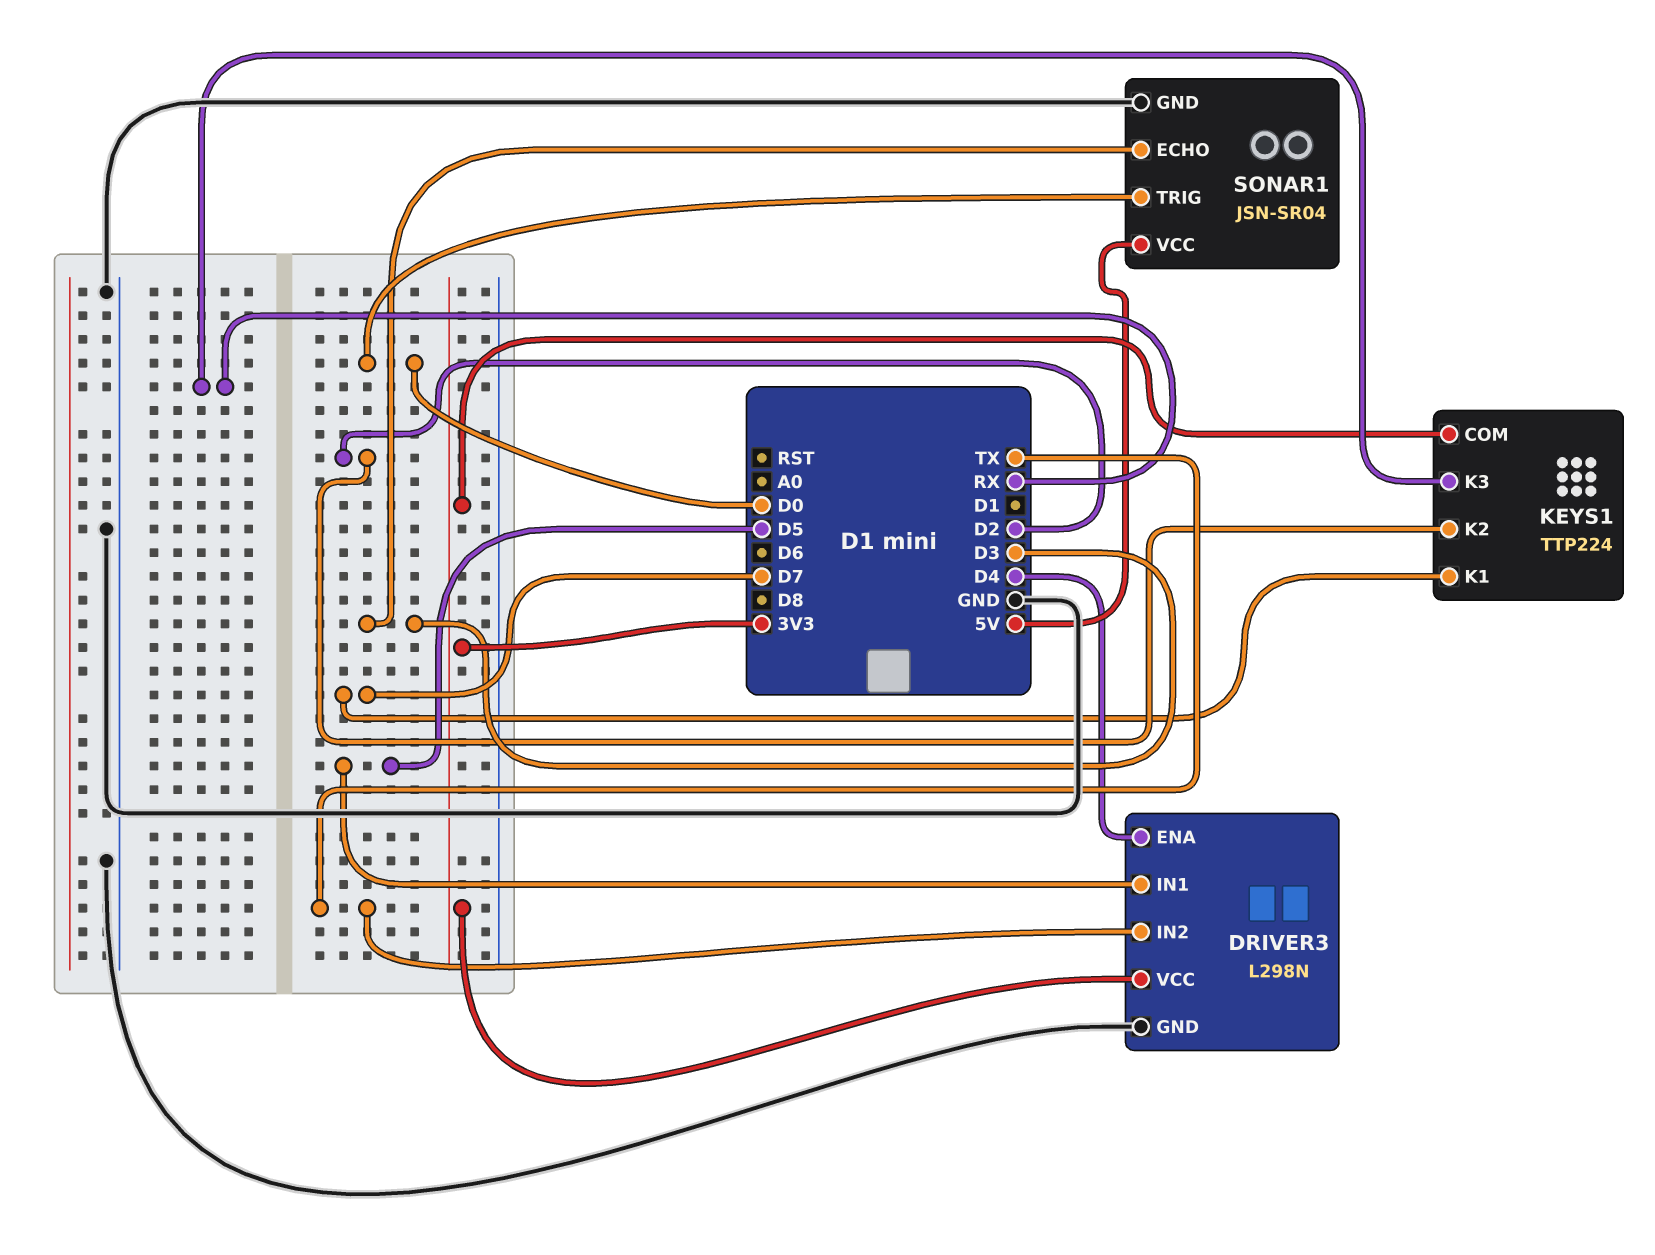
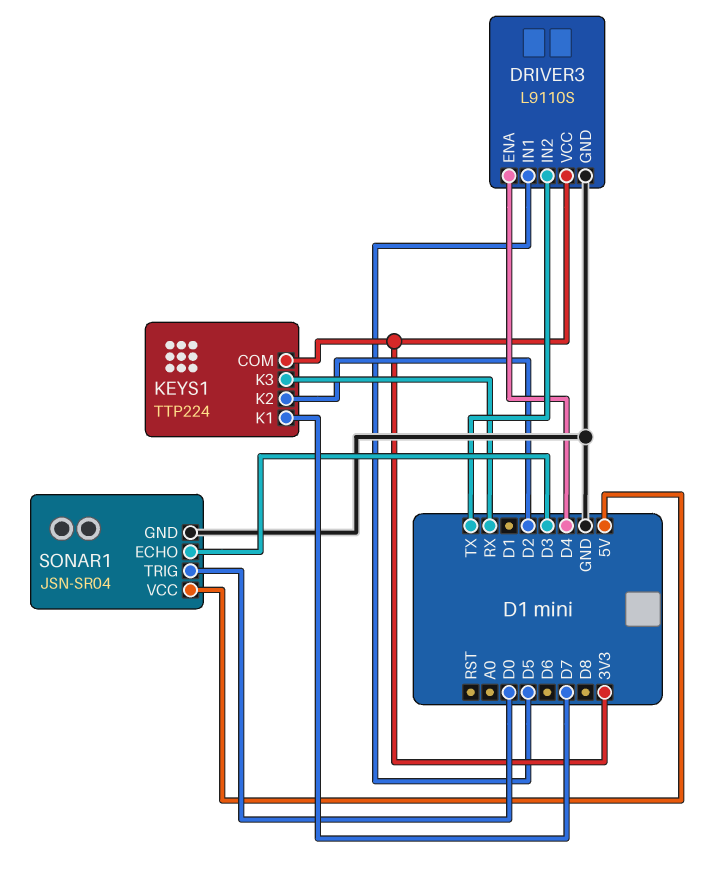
DRIVER3: L298N -> L9110S

